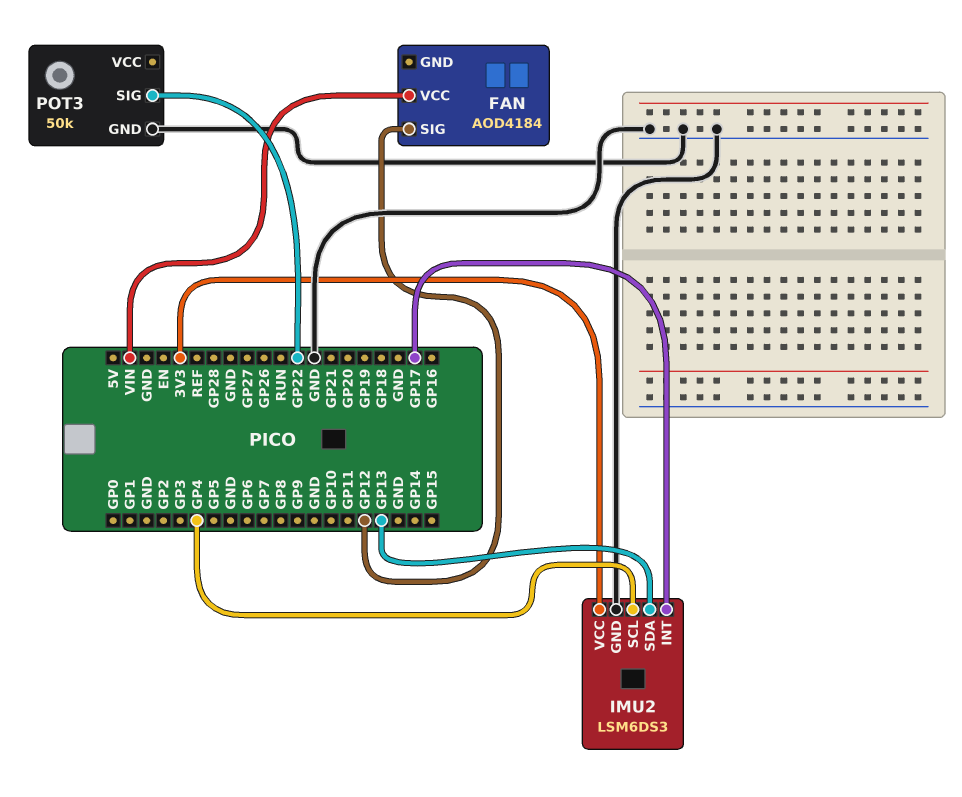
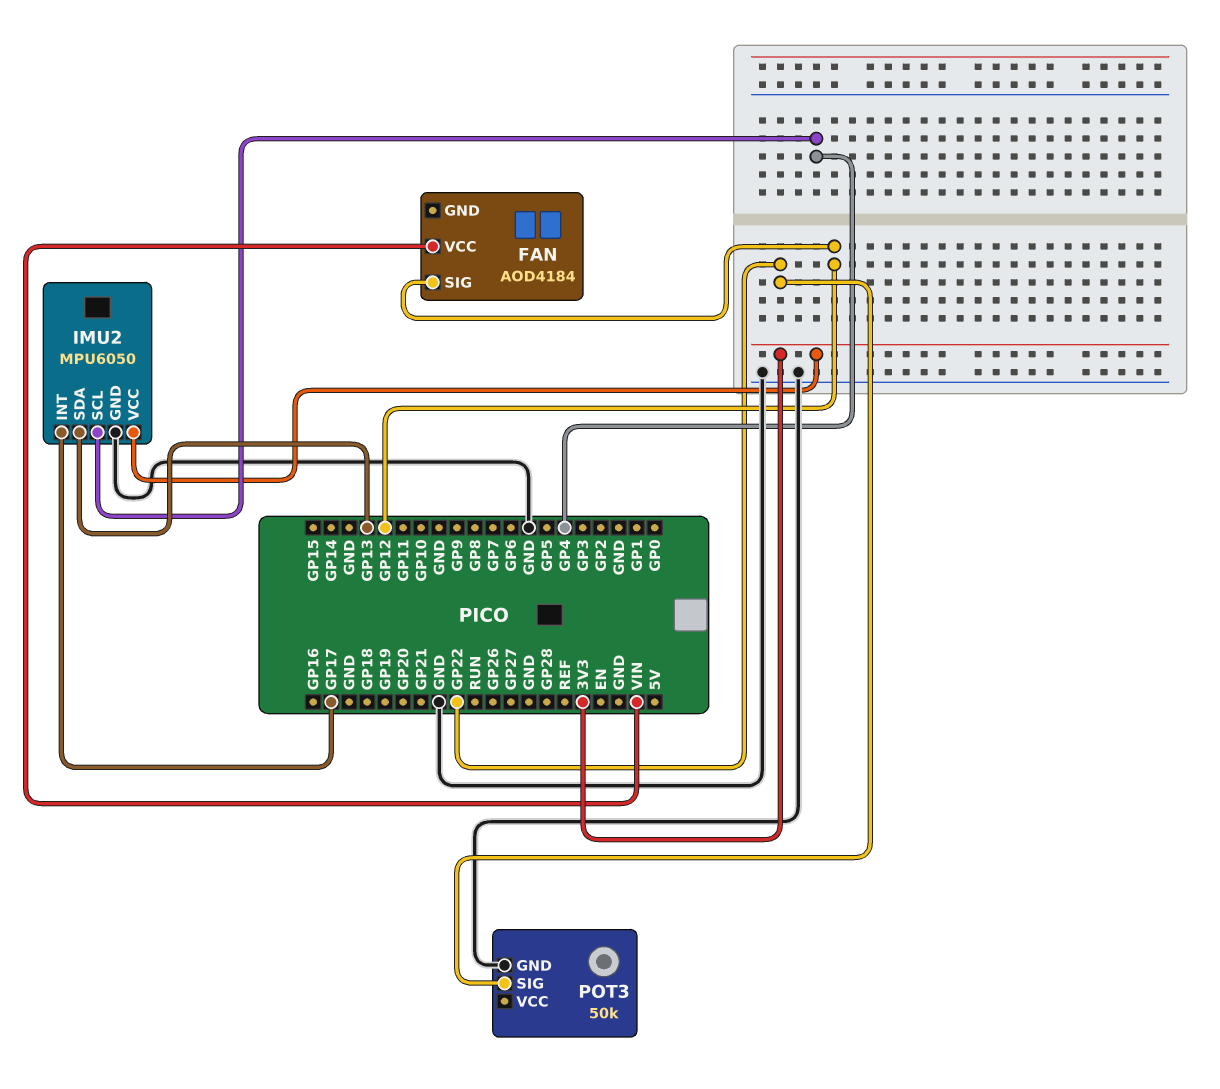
IMU2: LSM6DS3 -> MPU6050

